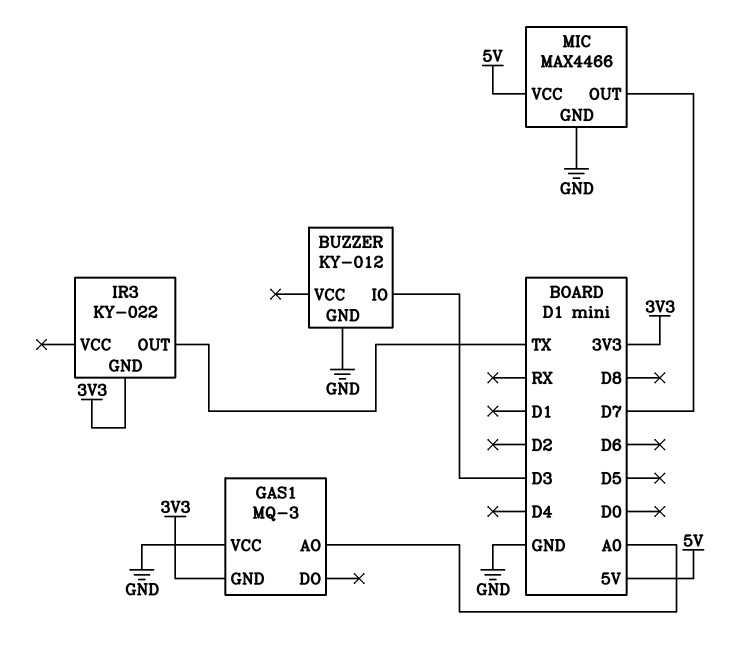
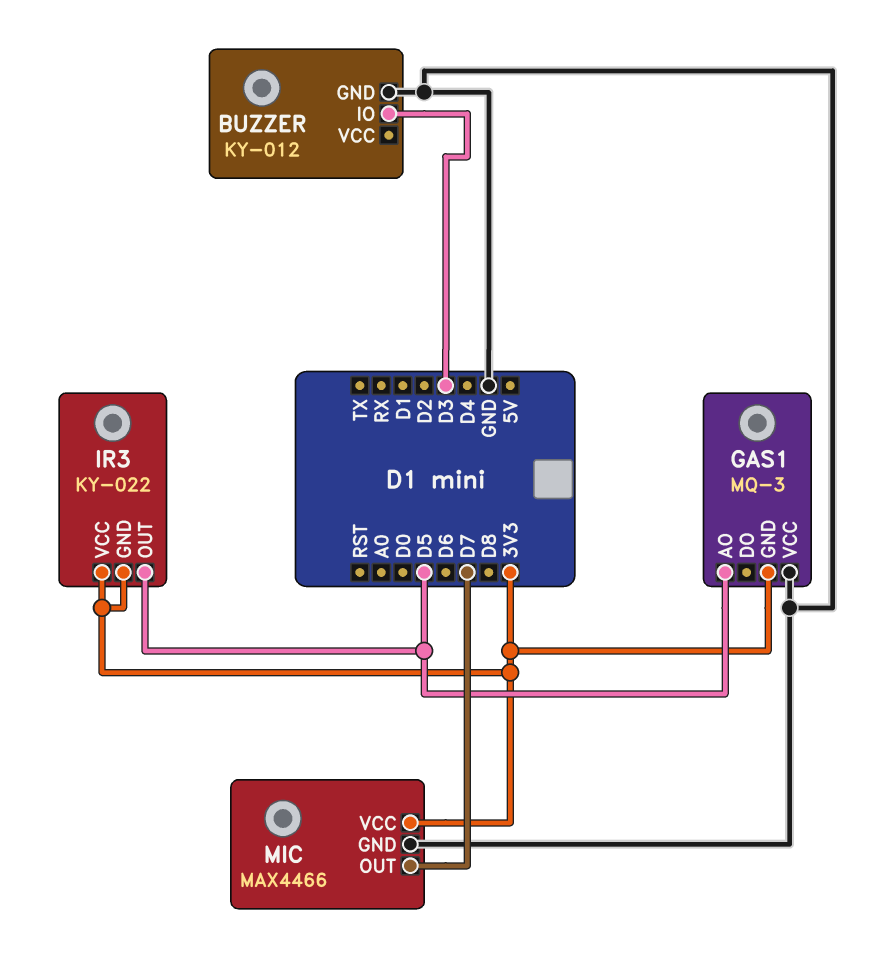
GAS1 pin AO: A0 -> D5
IR3 pin OUT: TX -> D5
IR3 pin VCC: none -> 3V3
MIC pin VCC: 5V -> 3V3

